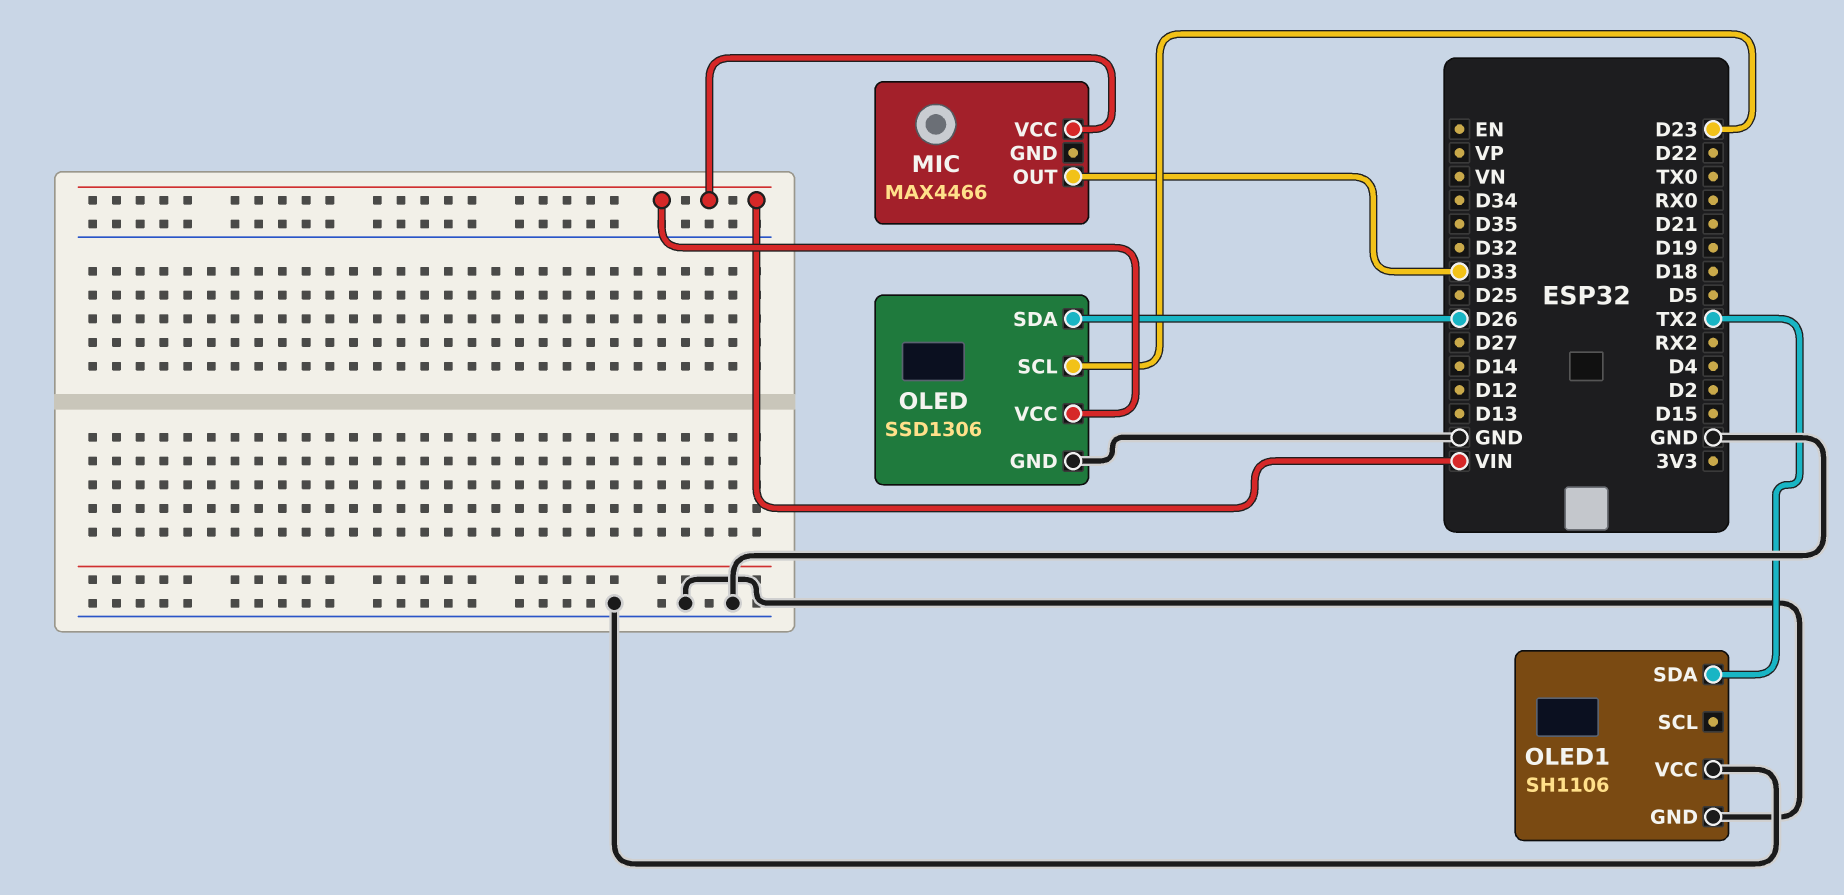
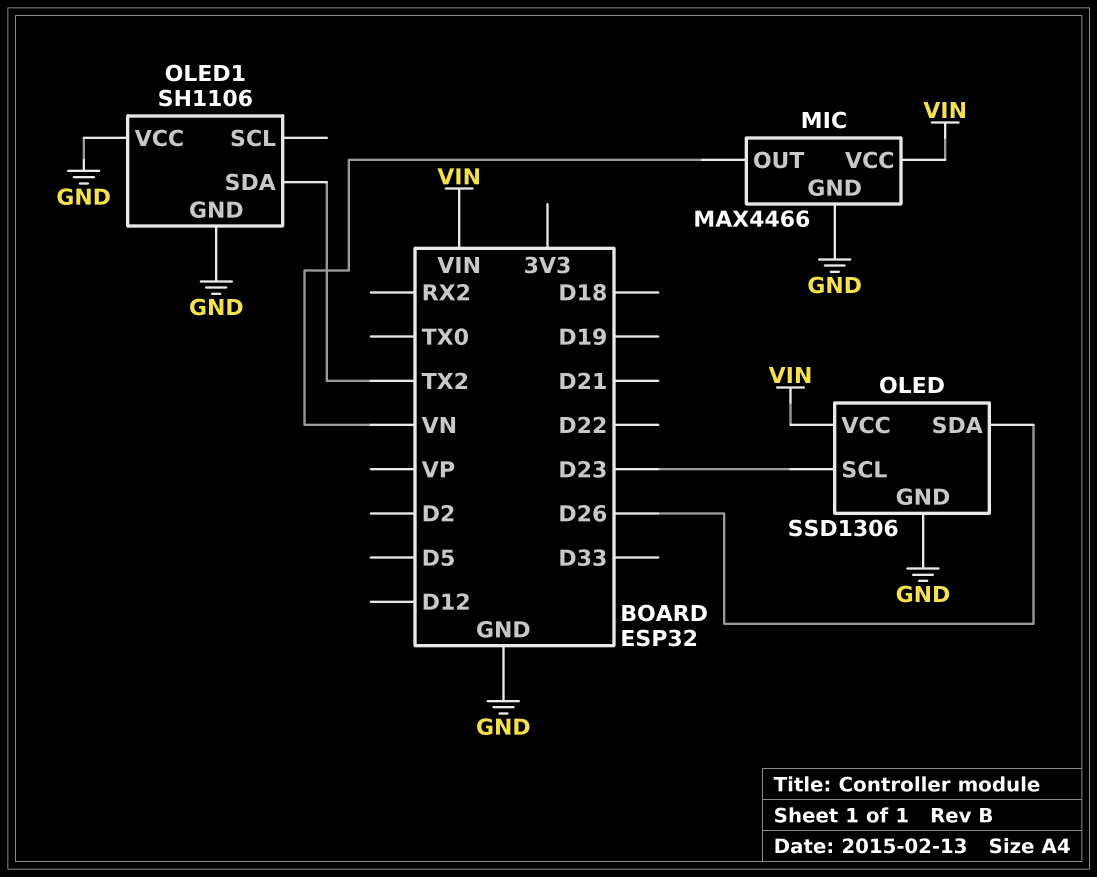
MIC pin GND: none -> GND
MIC pin OUT: D33 -> VN

